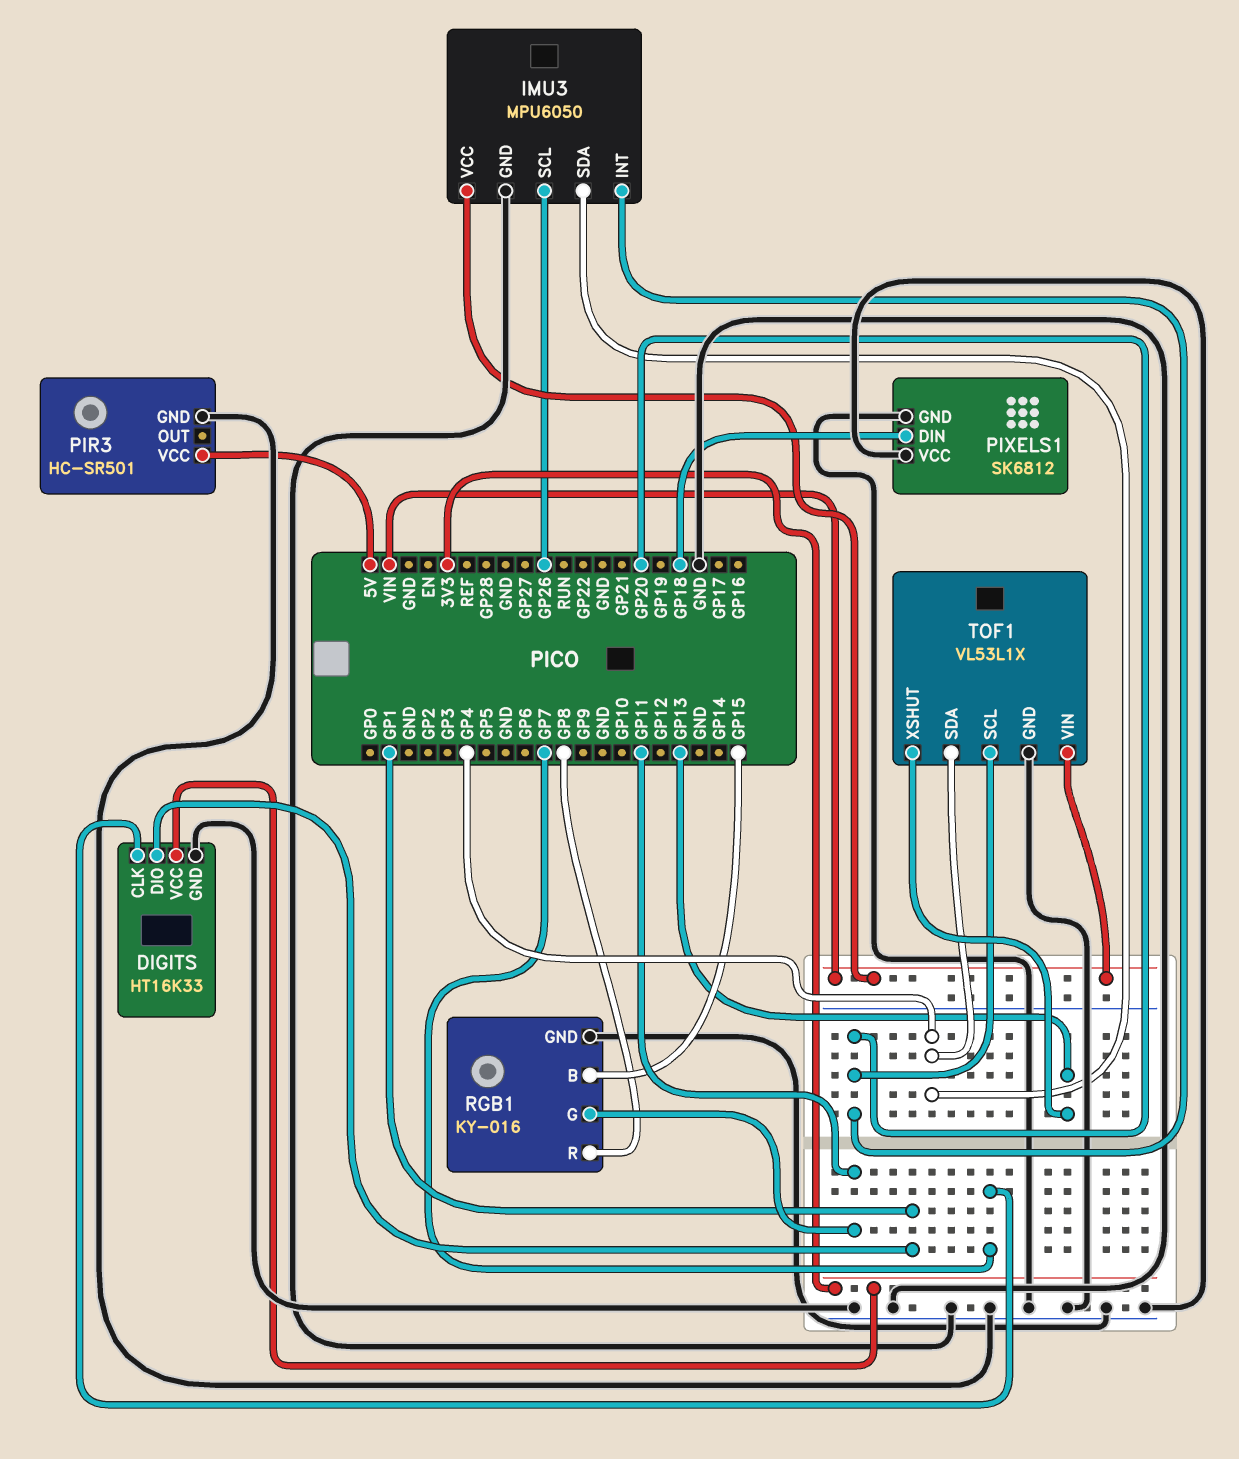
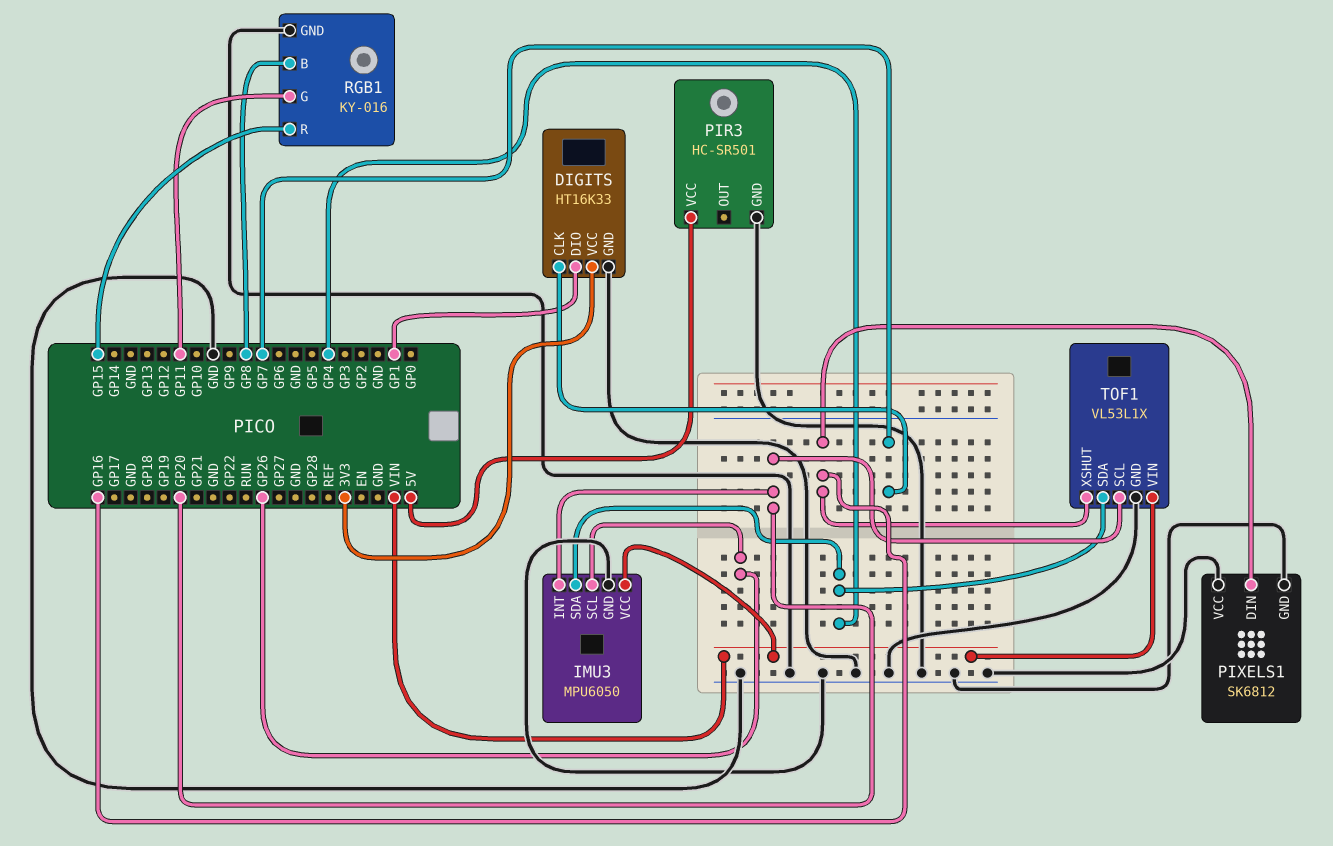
PIXELS1 pin DIN: GP18 -> GP16
RGB1 pin B: GP15 -> GP8
RGB1 pin R: GP8 -> GP15
TOF1 pin XSHUT: GP13 -> GP16

